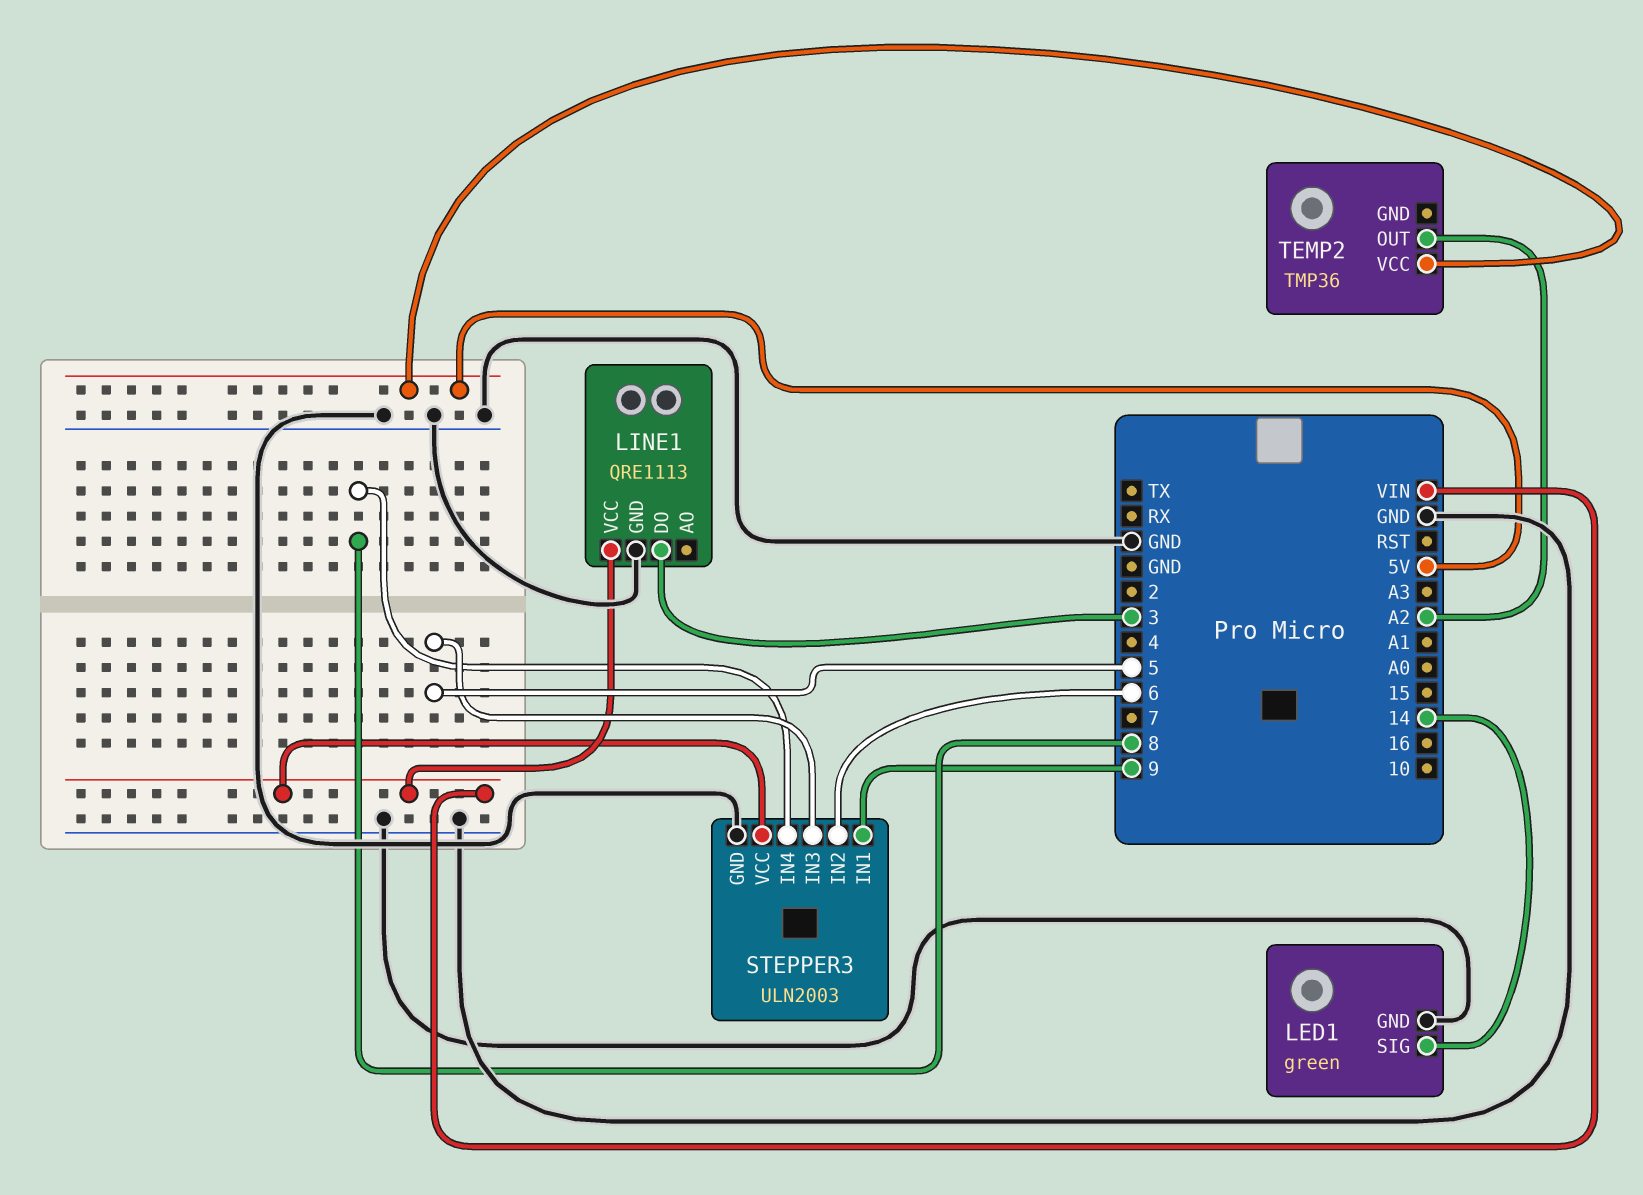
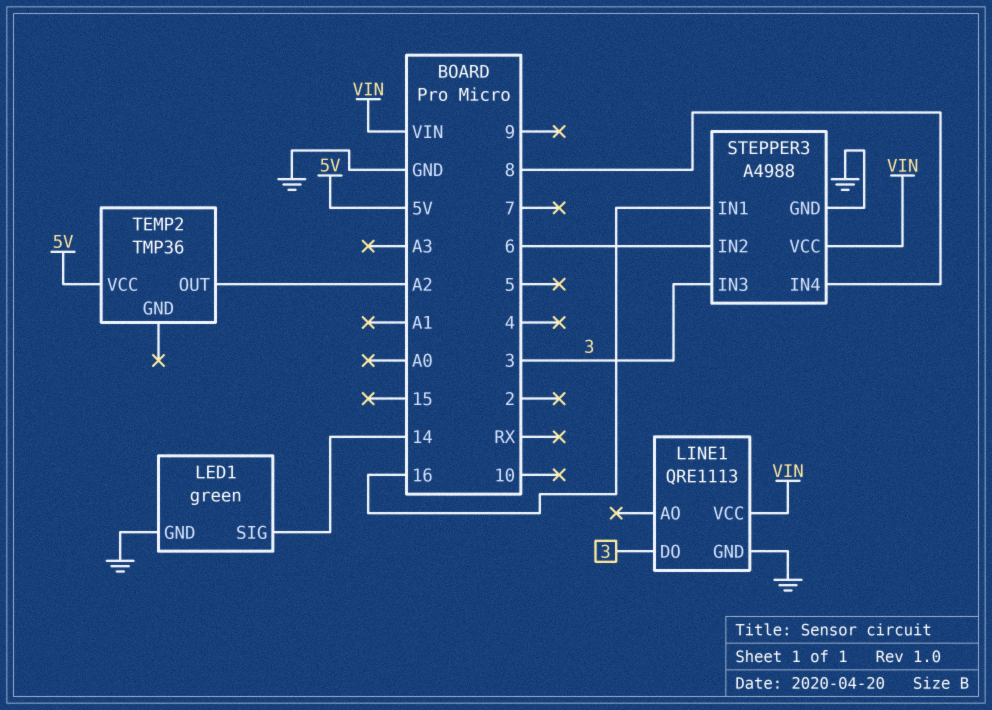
STEPPER3: ULN2003 -> A4988
STEPPER3 pin IN1: 9 -> 16
STEPPER3 pin IN3: 5 -> 3

